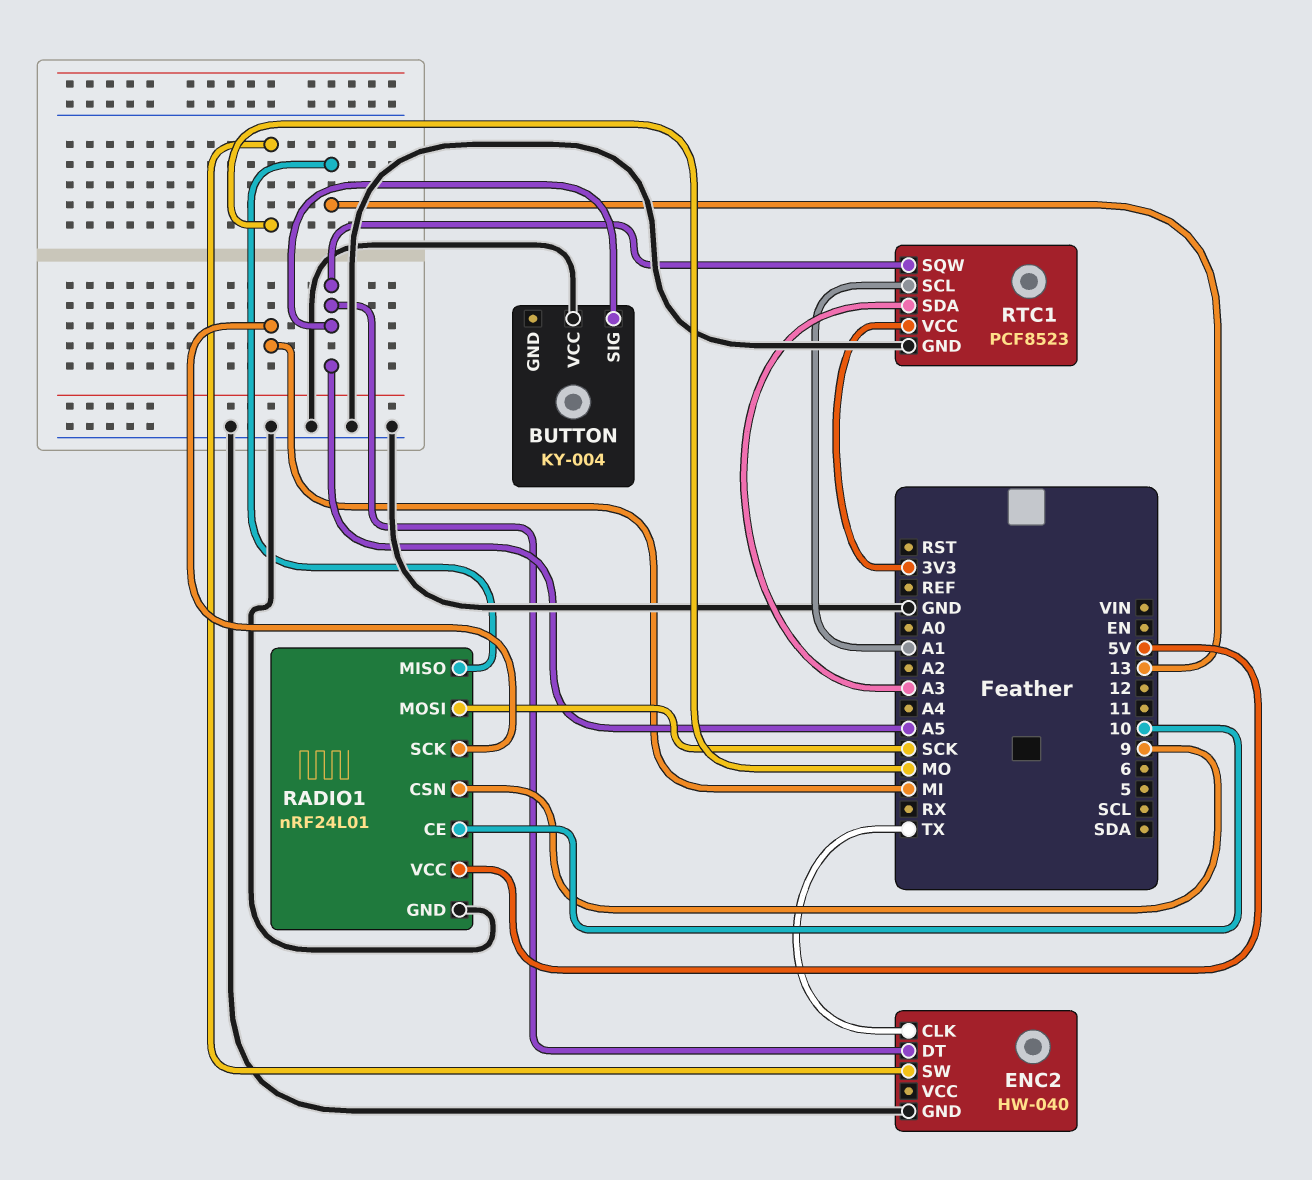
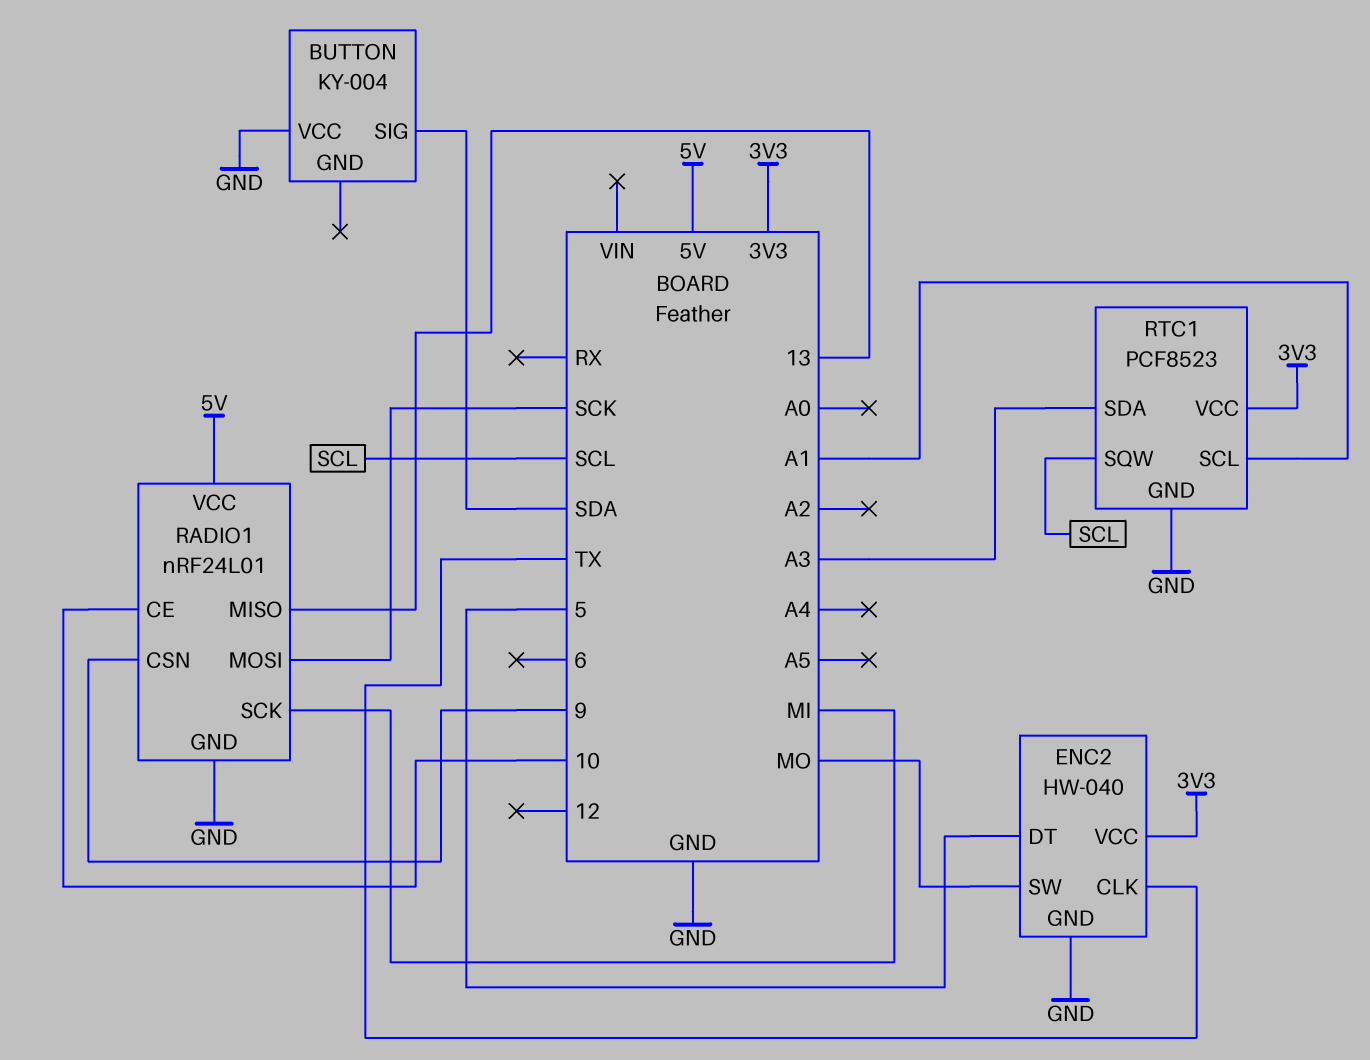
BUTTON pin SIG: A5 -> SDA
ENC2 pin DT: A5 -> 5
ENC2 pin VCC: none -> 3V3
RTC1 pin SQW: A5 -> SCL

